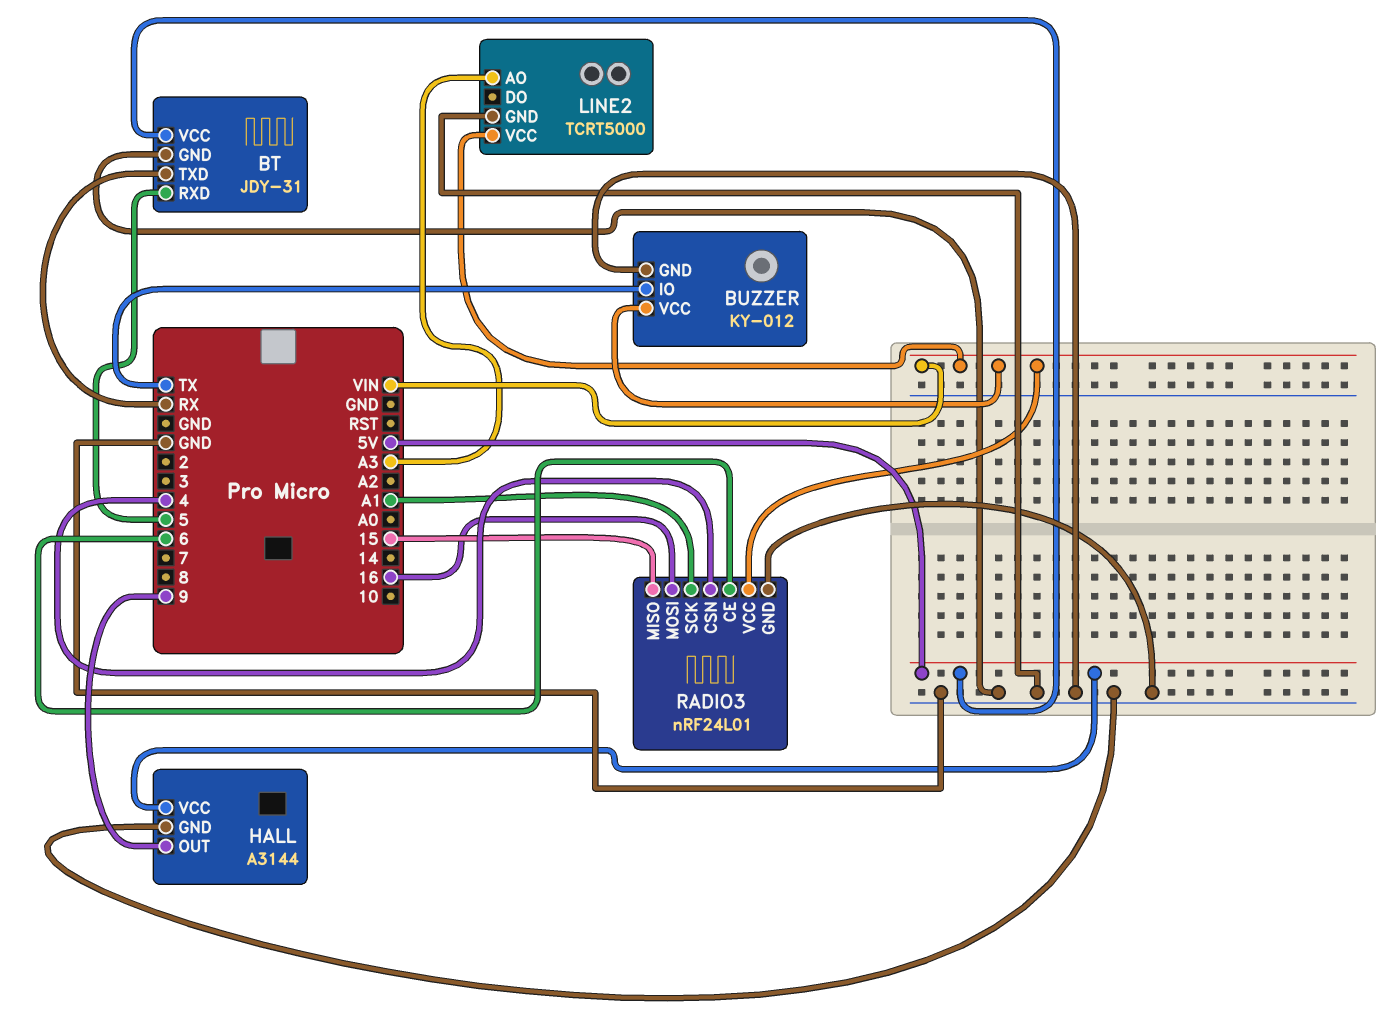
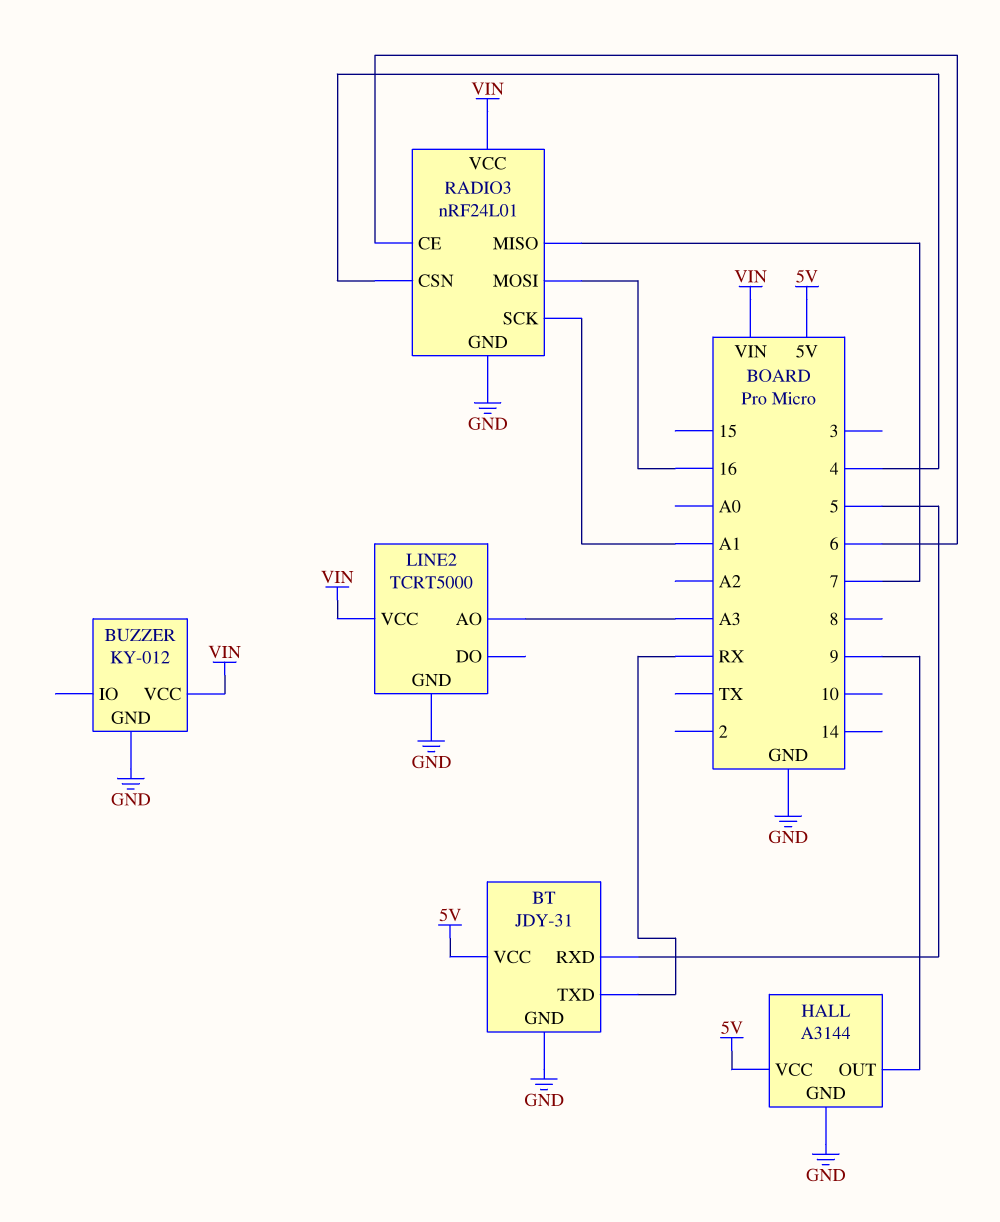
BUZZER pin IO: TX -> none
RADIO3 pin MISO: 15 -> 7

